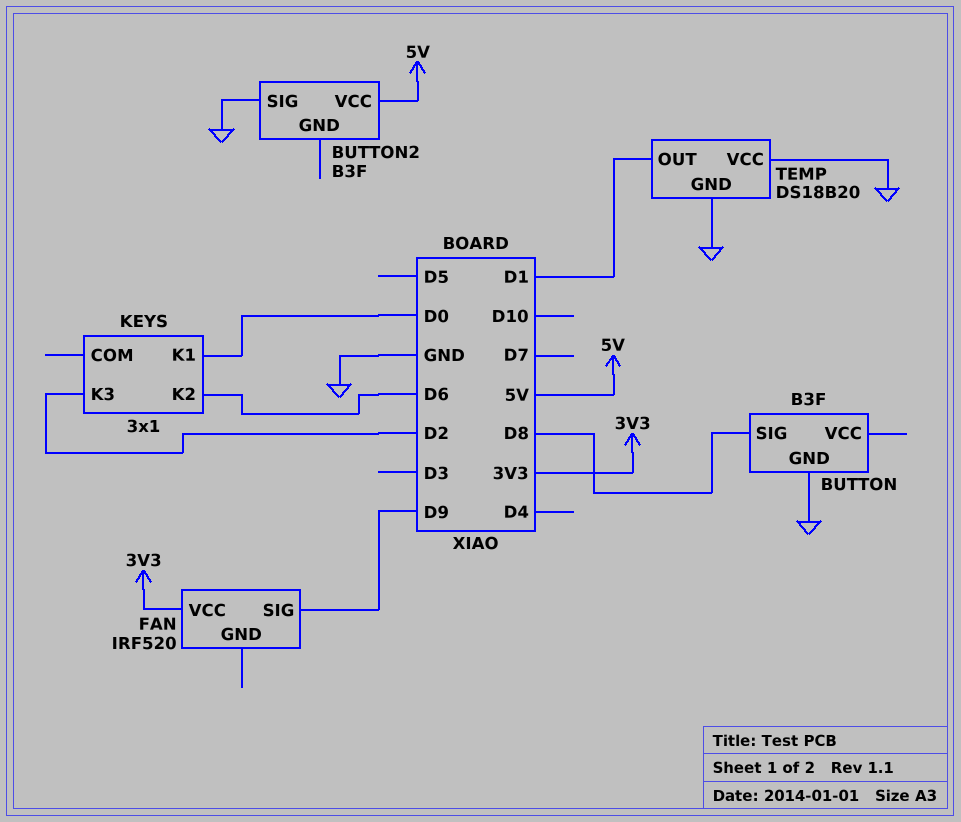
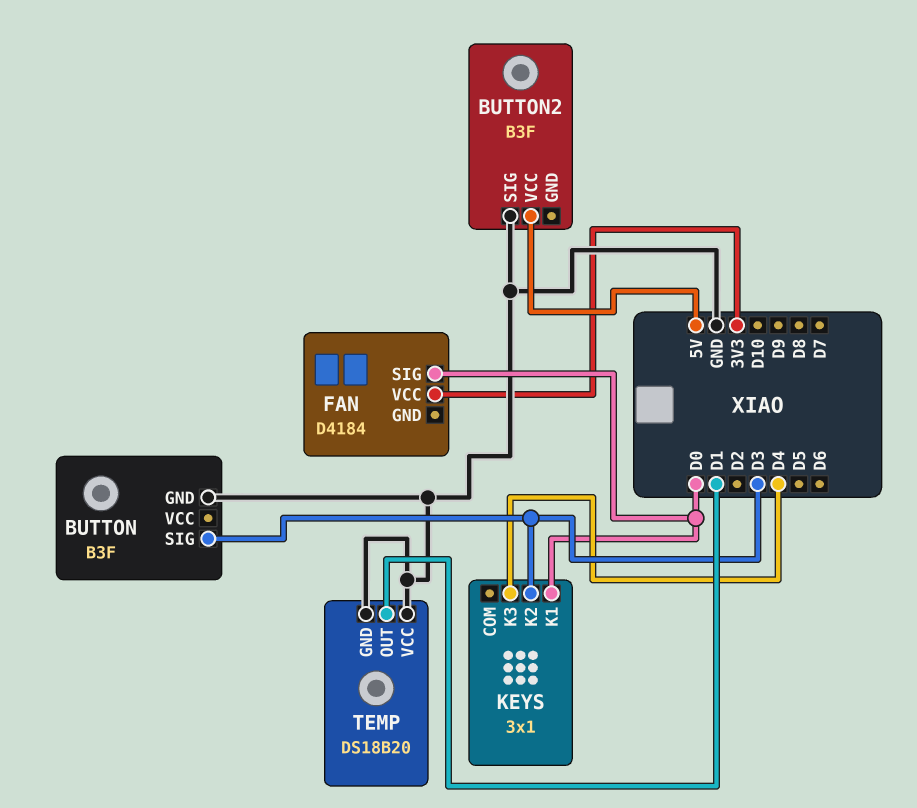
BUTTON pin SIG: D8 -> D3
FAN: IRF520 -> D4184
FAN pin SIG: D9 -> D0
KEYS pin K2: D6 -> D3
KEYS pin K3: D2 -> D4

